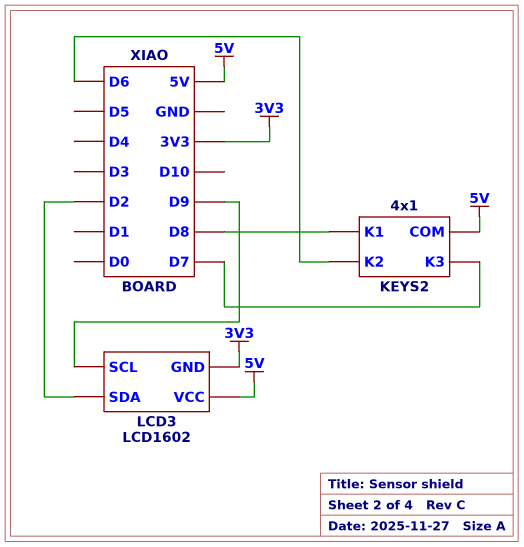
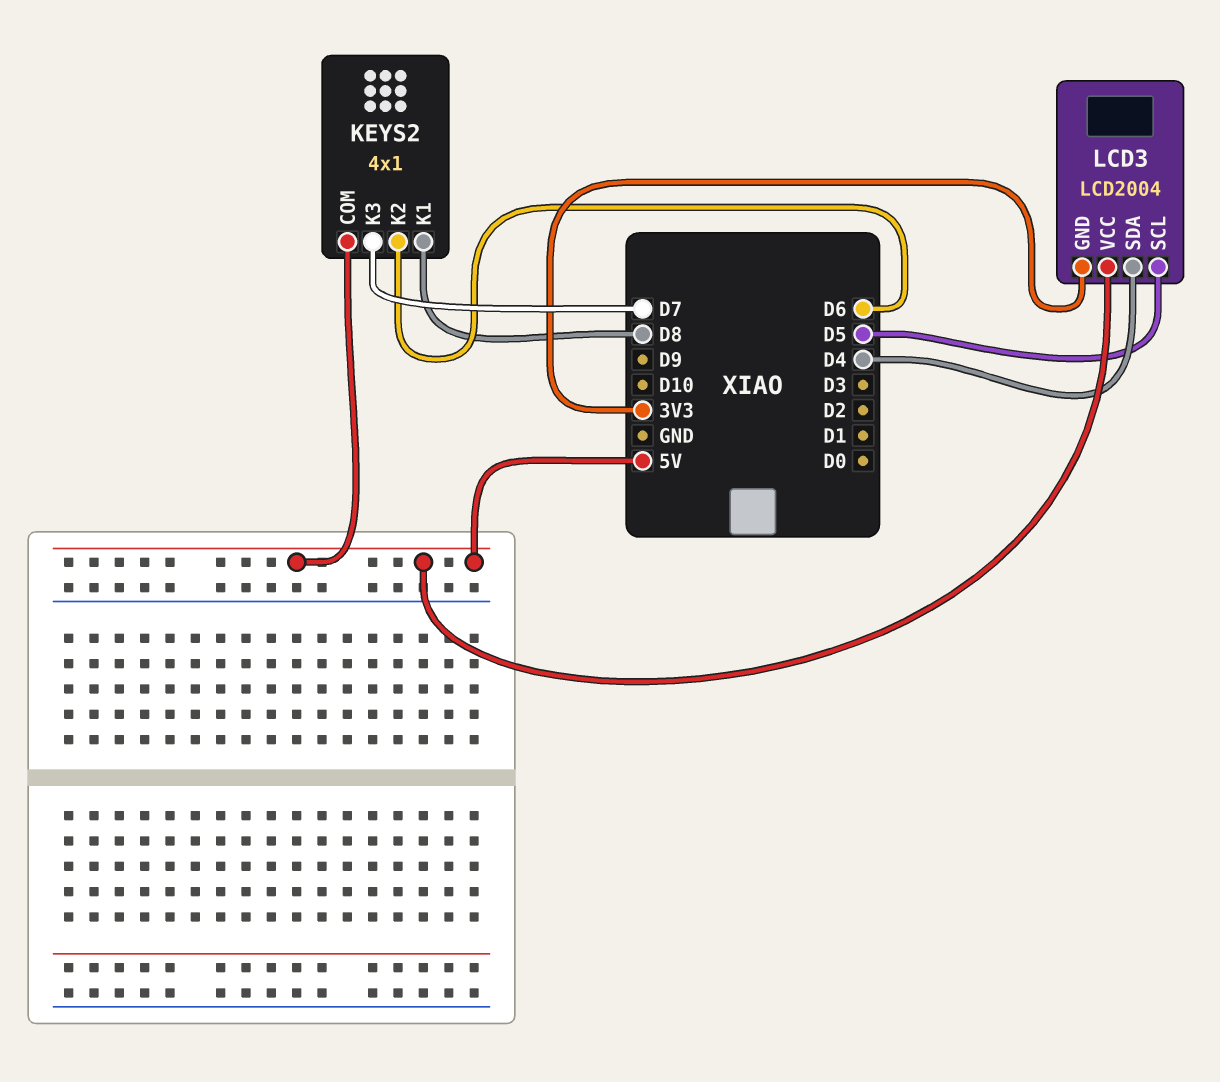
LCD3: LCD1602 -> LCD2004
LCD3 pin SCL: D9 -> D5
LCD3 pin SDA: D2 -> D4

